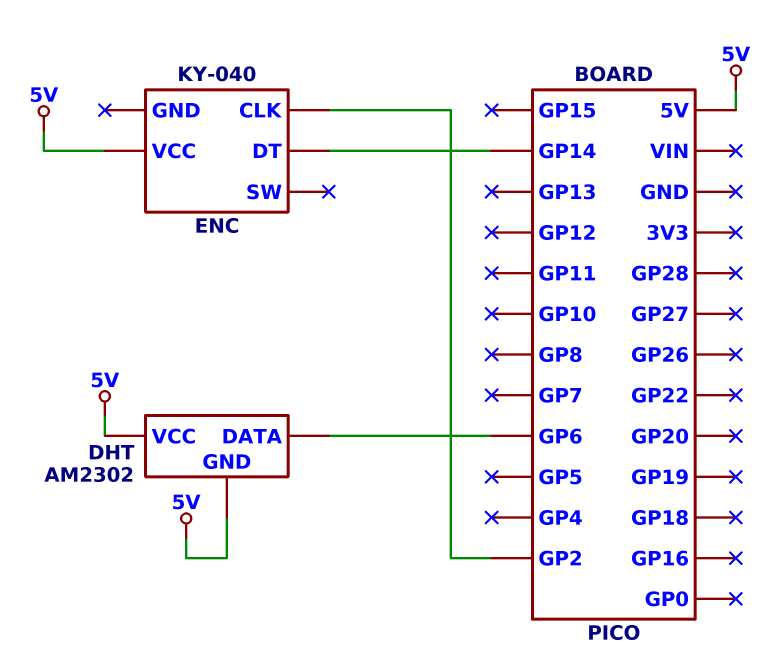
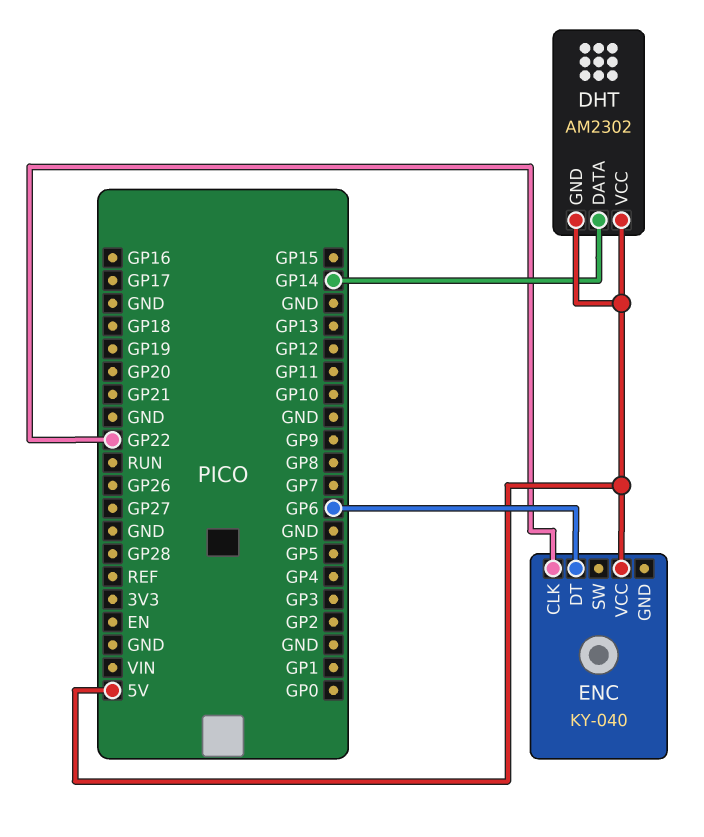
DHT pin DATA: GP6 -> GP14
ENC pin CLK: GP2 -> GP22
ENC pin DT: GP14 -> GP6

